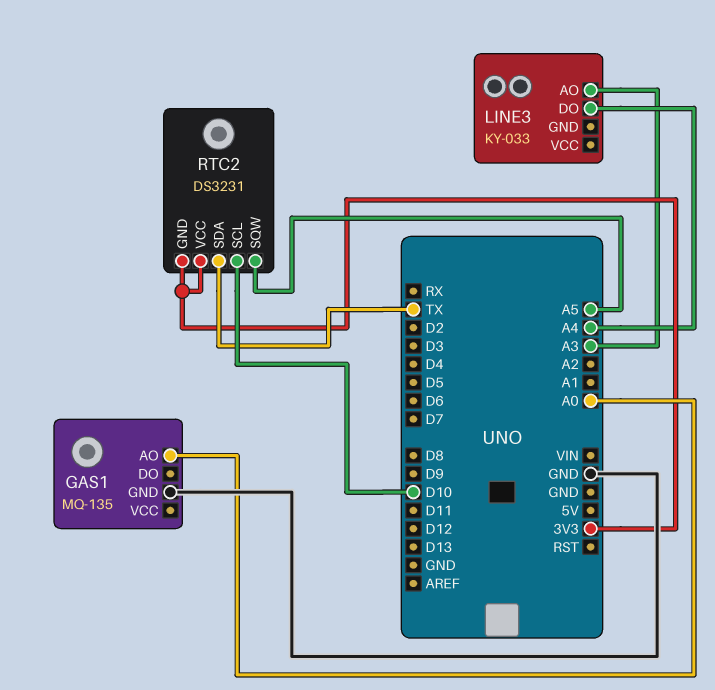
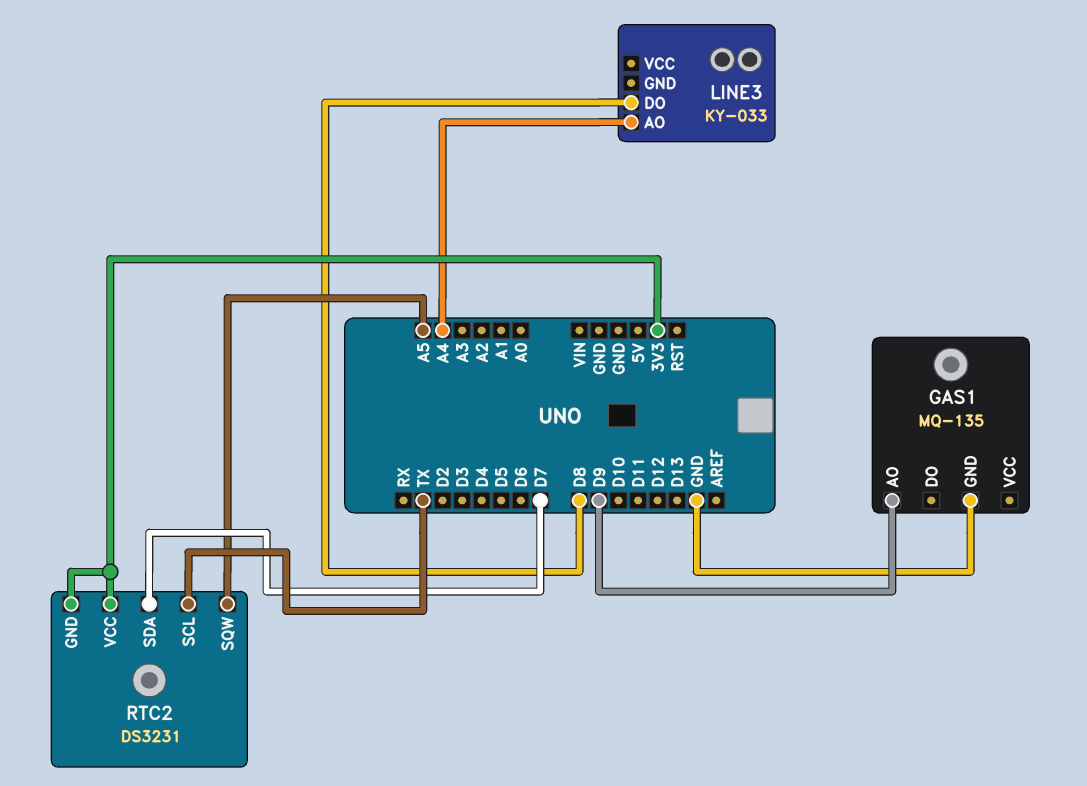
GAS1 pin AO: A0 -> D9
LINE3 pin AO: A3 -> A4
LINE3 pin DO: A4 -> D8
RTC2 pin SCL: D10 -> TX
RTC2 pin SDA: TX -> D7

